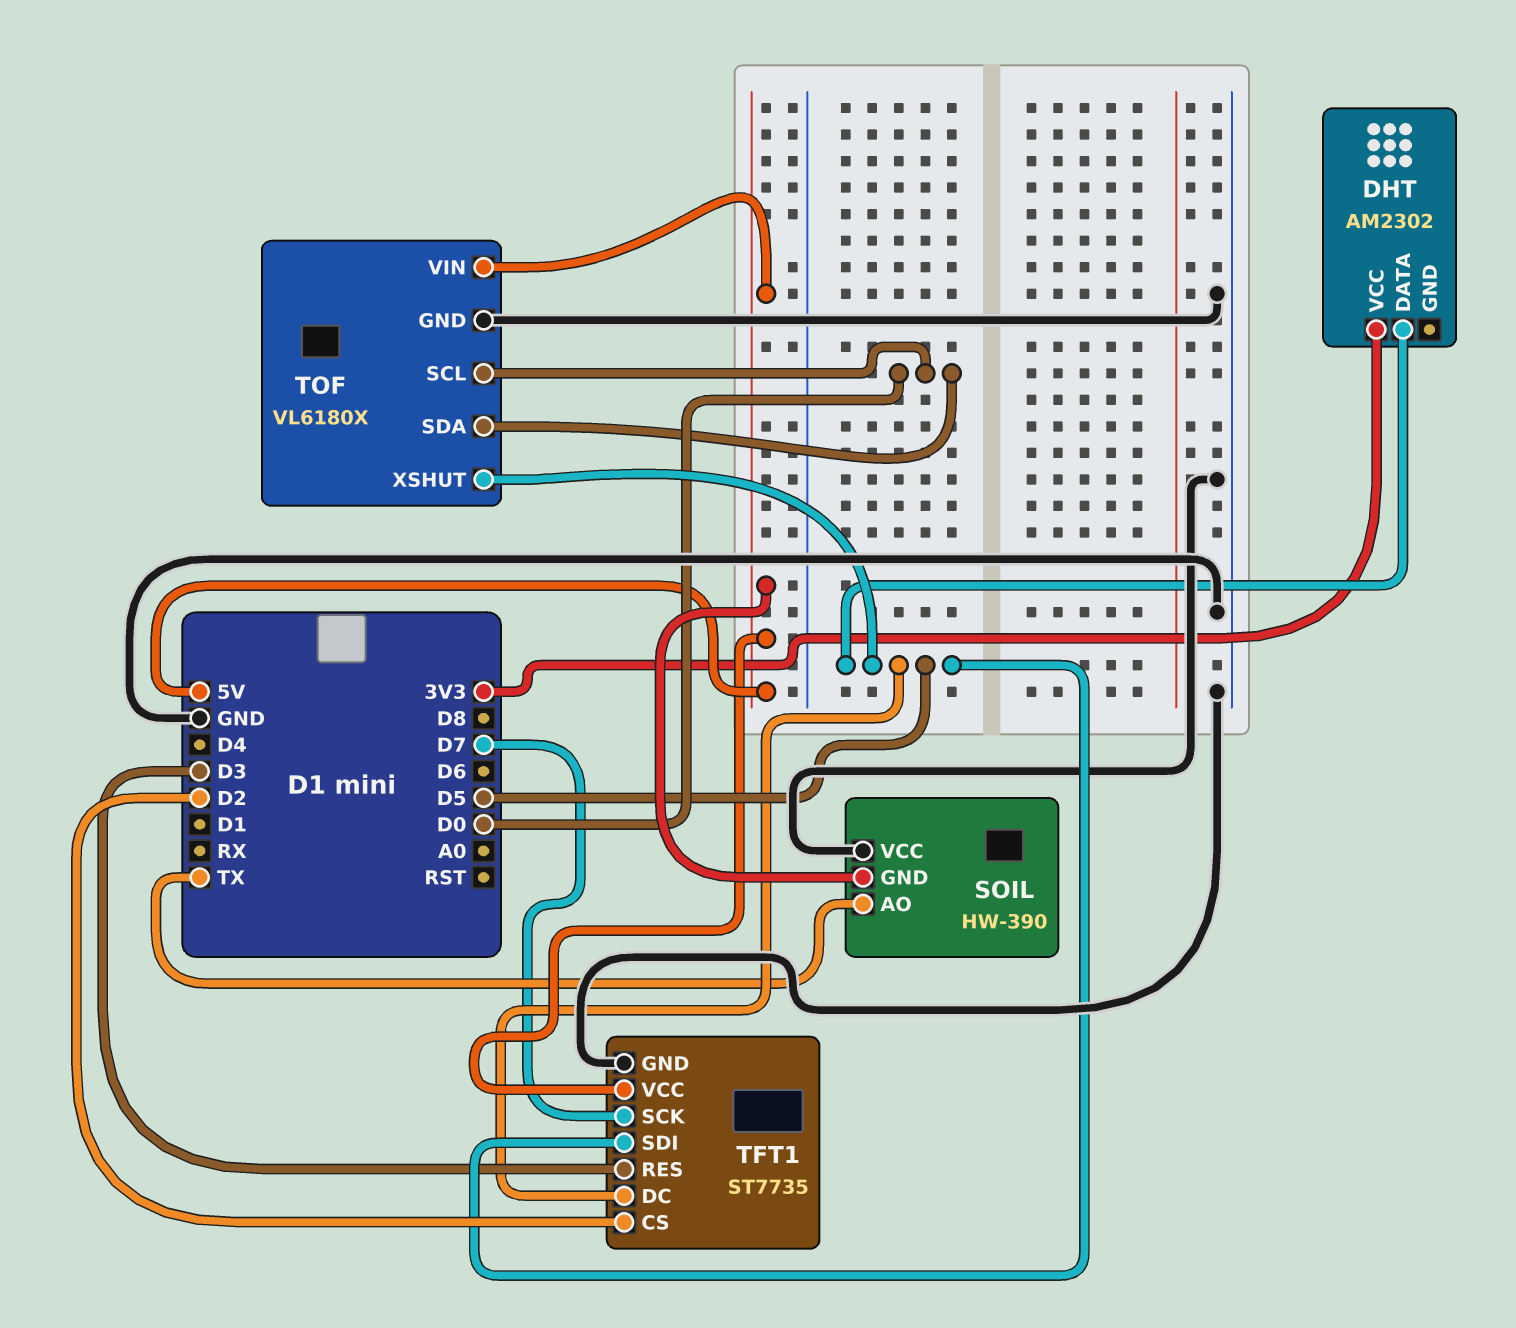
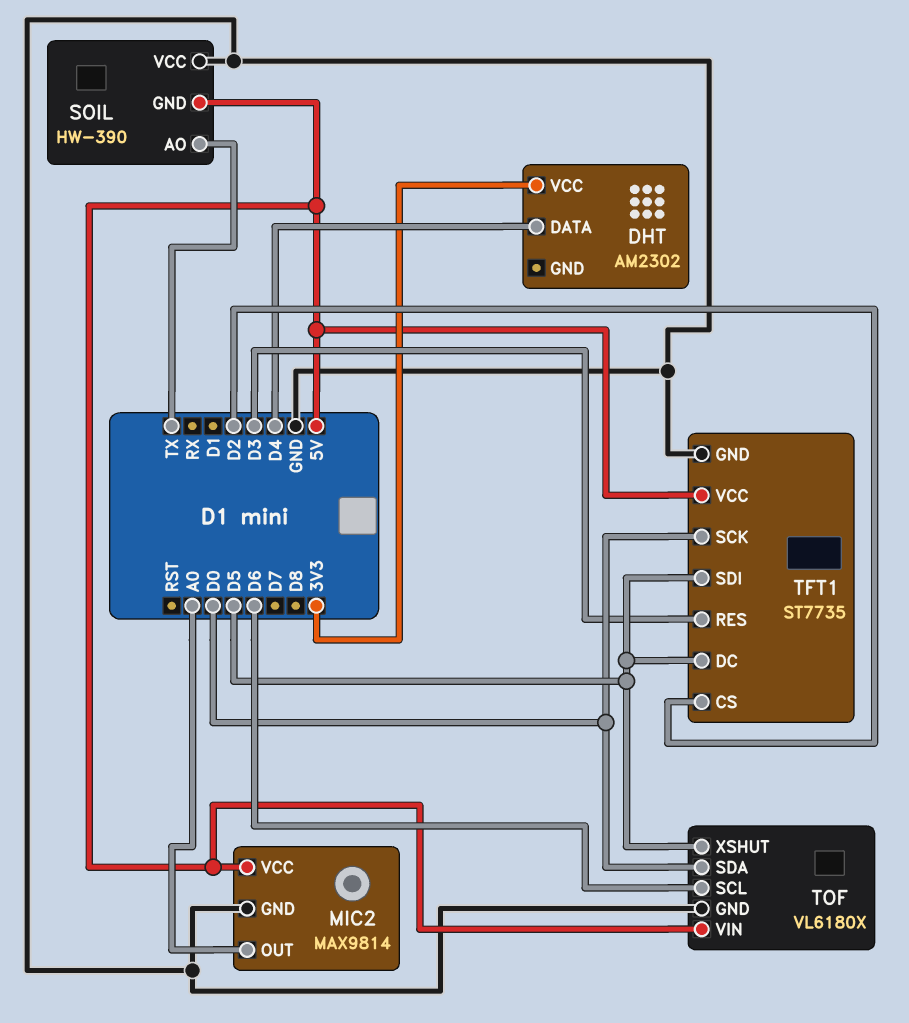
DHT pin DATA: D5 -> D4
MIC2: none -> MAX9814
MIC2 pin GND: none -> GND
MIC2 pin OUT: none -> A0
MIC2 pin VCC: none -> 5V
TFT1 pin SCK: D7 -> D0
TOF pin SCL: D0 -> D6

